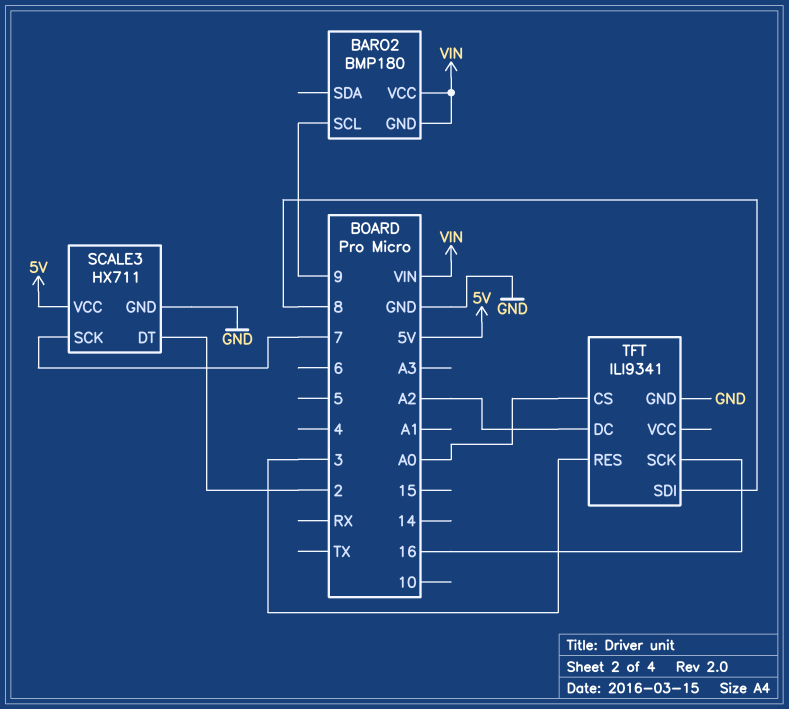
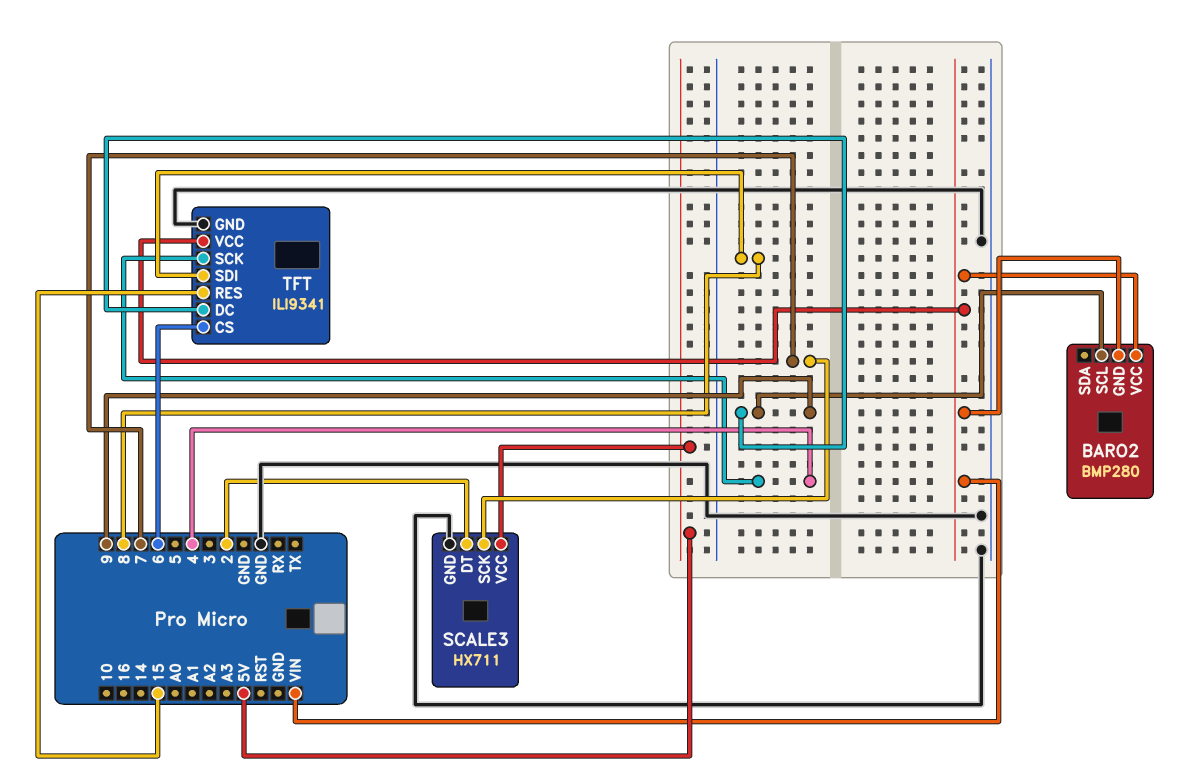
BARO2: BMP180 -> BMP280
TFT pin CS: A0 -> 6
TFT pin DC: A2 -> 9
TFT pin RES: 3 -> 15
TFT pin SCK: 16 -> 4
TFT pin VCC: none -> VIN

